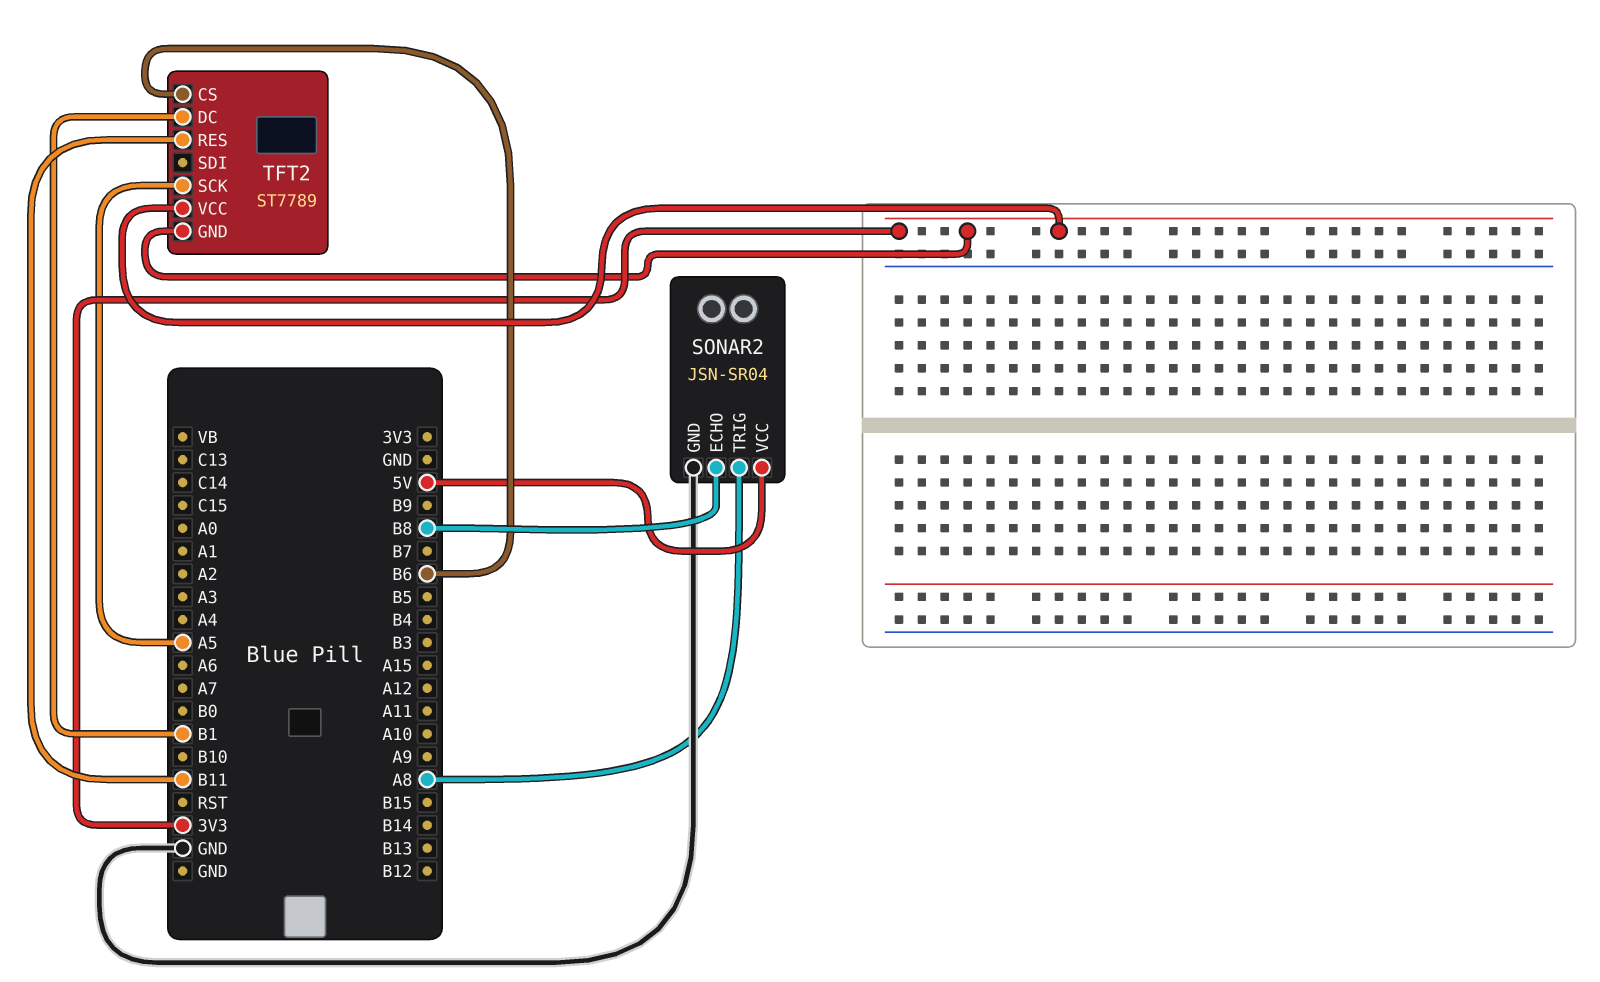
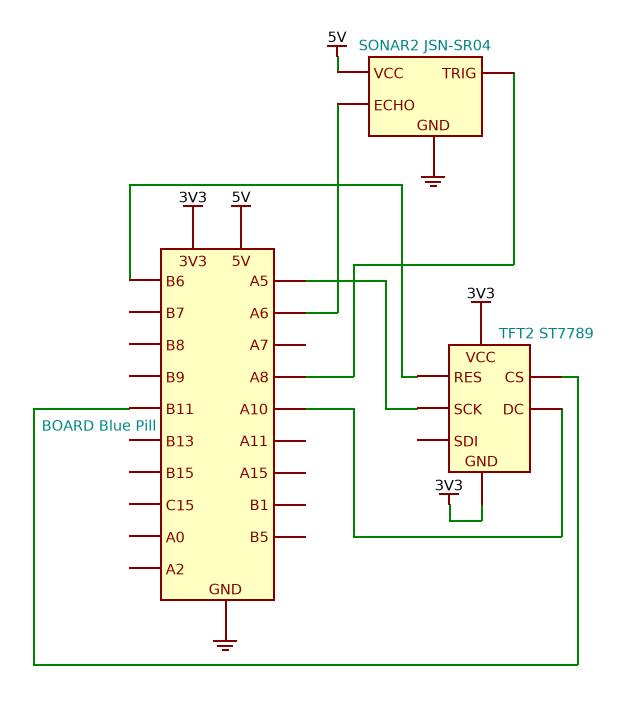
SONAR2 pin ECHO: B8 -> A6
TFT2 pin CS: B6 -> B11
TFT2 pin DC: B1 -> A10
TFT2 pin RES: B11 -> B6

